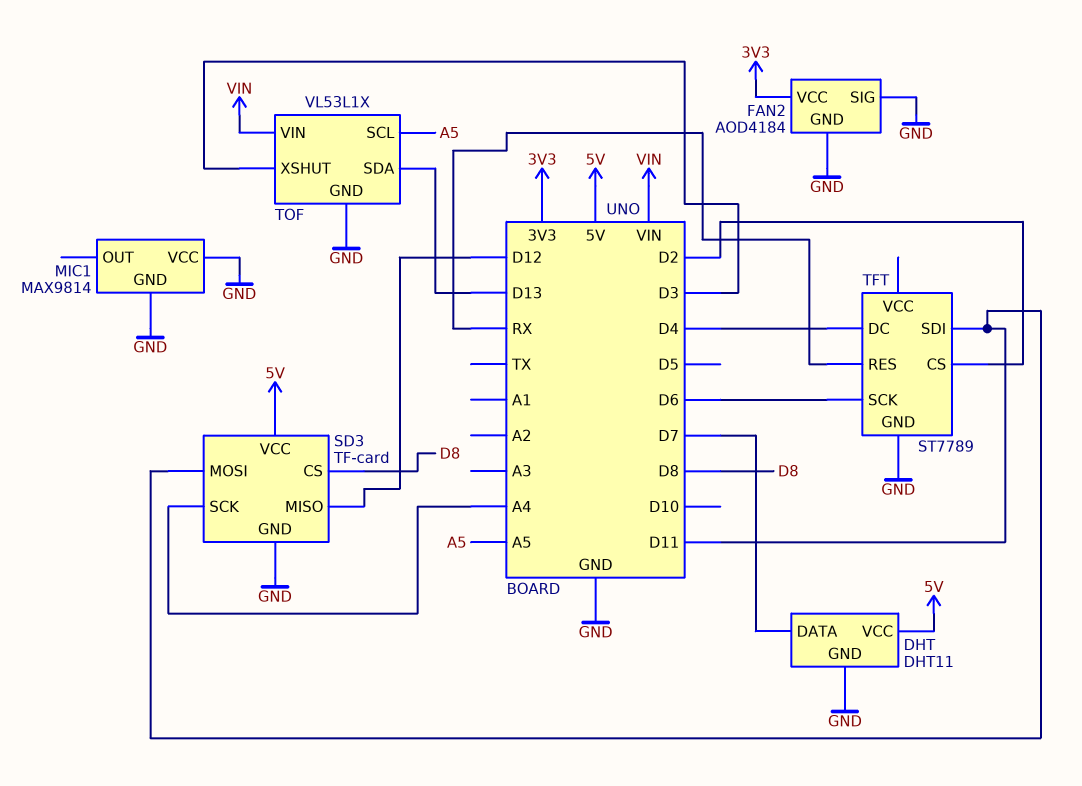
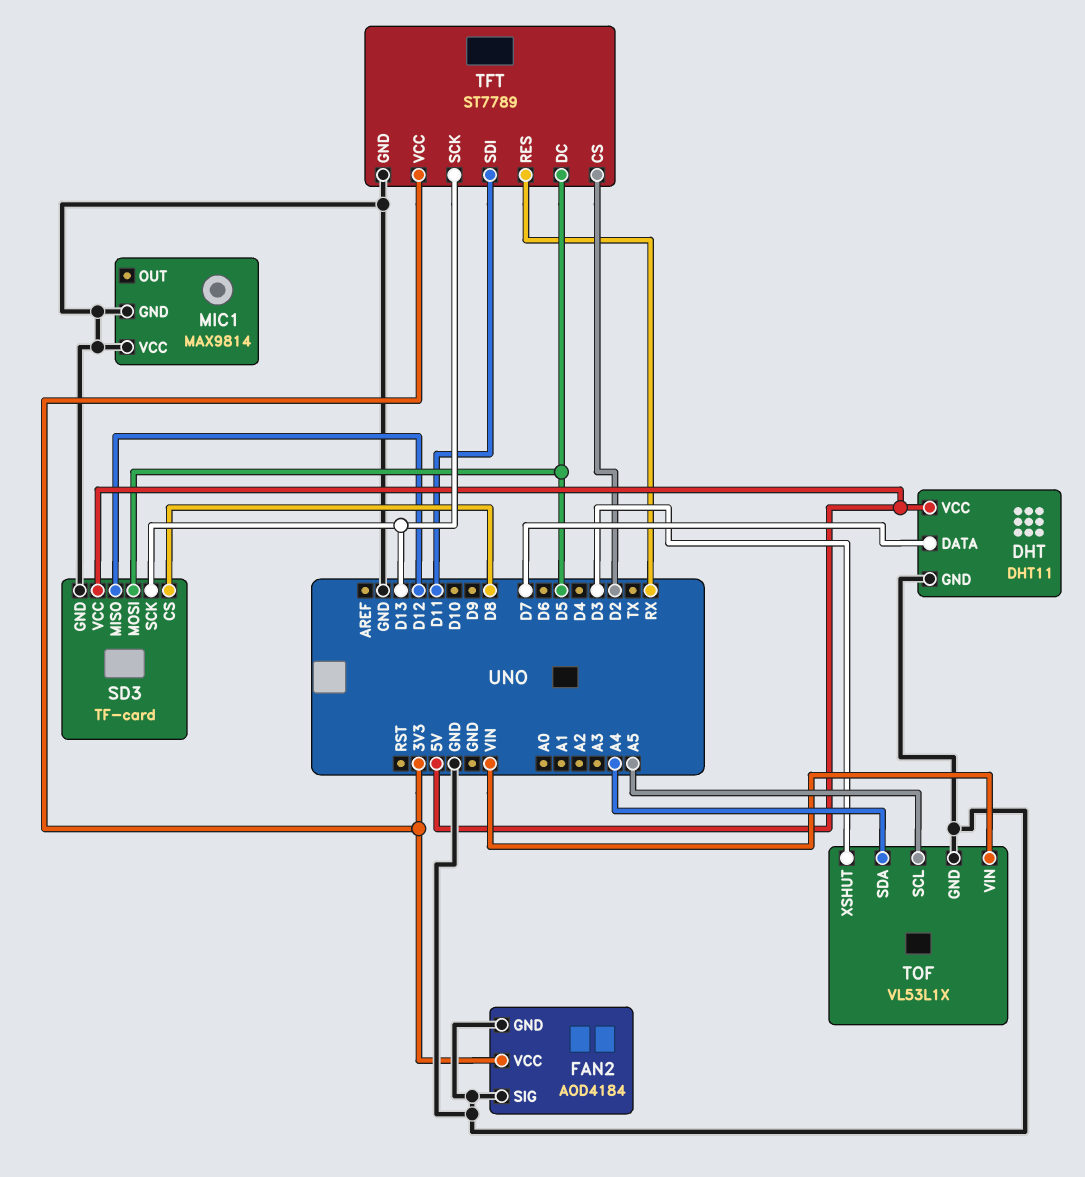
SD3 pin MOSI: D11 -> D5
SD3 pin SCK: A4 -> D13
TFT pin DC: D4 -> D5
TFT pin SCK: D6 -> D13
TFT pin VCC: none -> 3V3
TOF pin SDA: D13 -> A4

